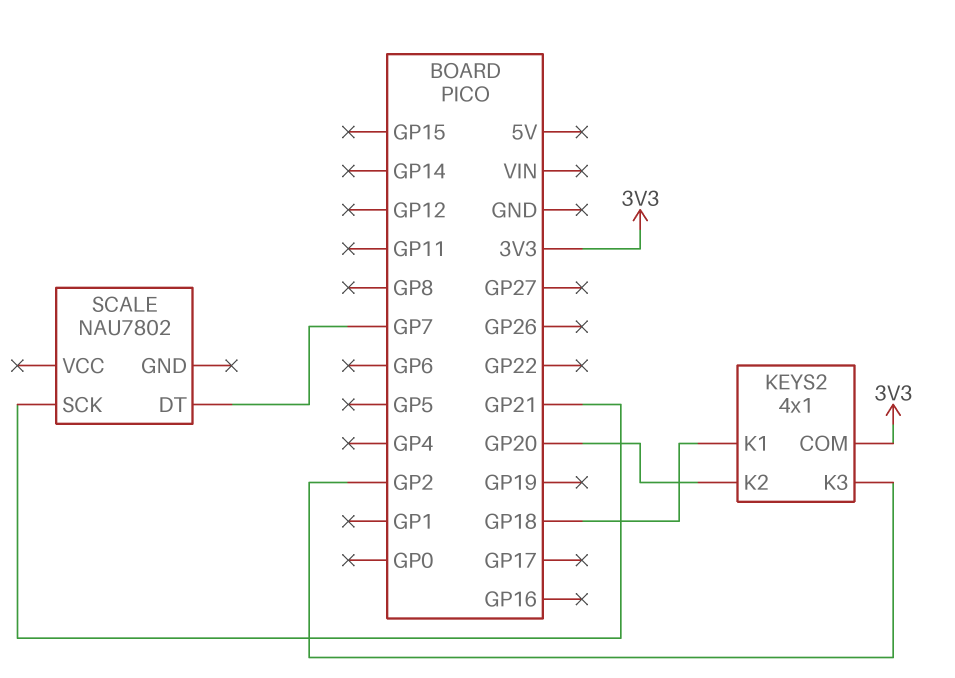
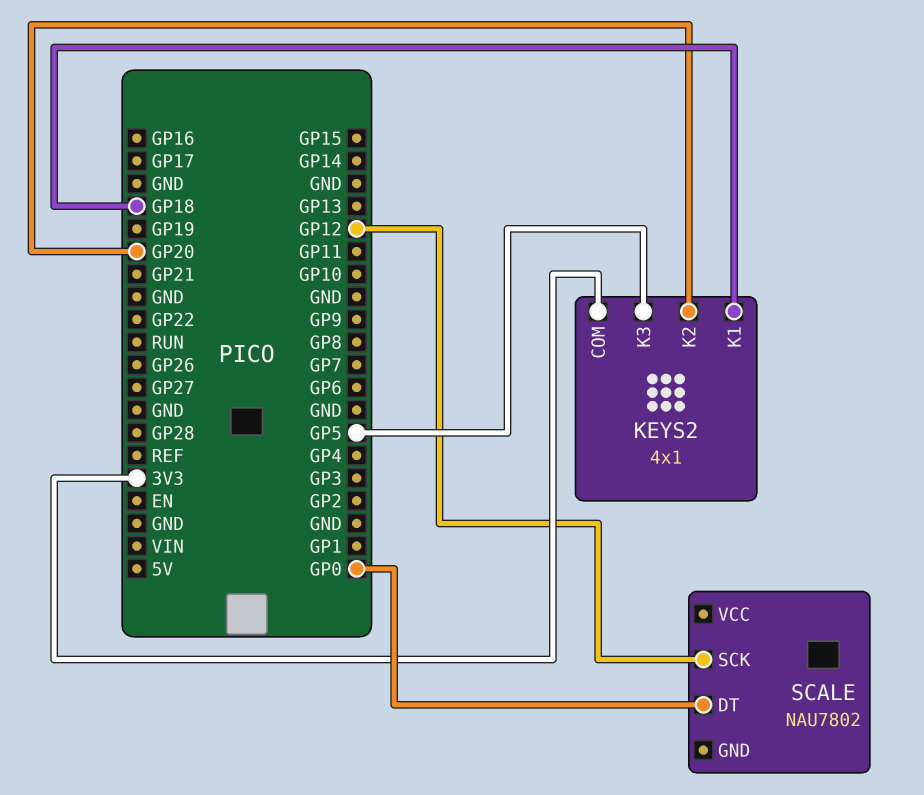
KEYS2 pin K3: GP2 -> GP5
SCALE pin DT: GP7 -> GP0
SCALE pin SCK: GP21 -> GP12

